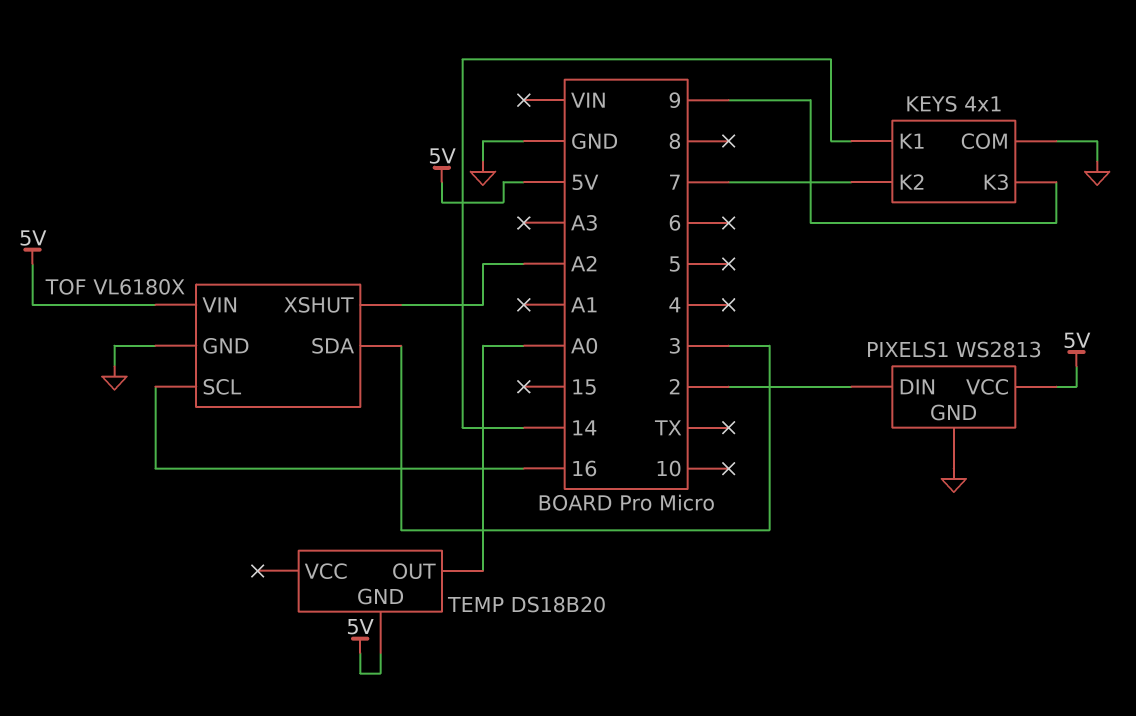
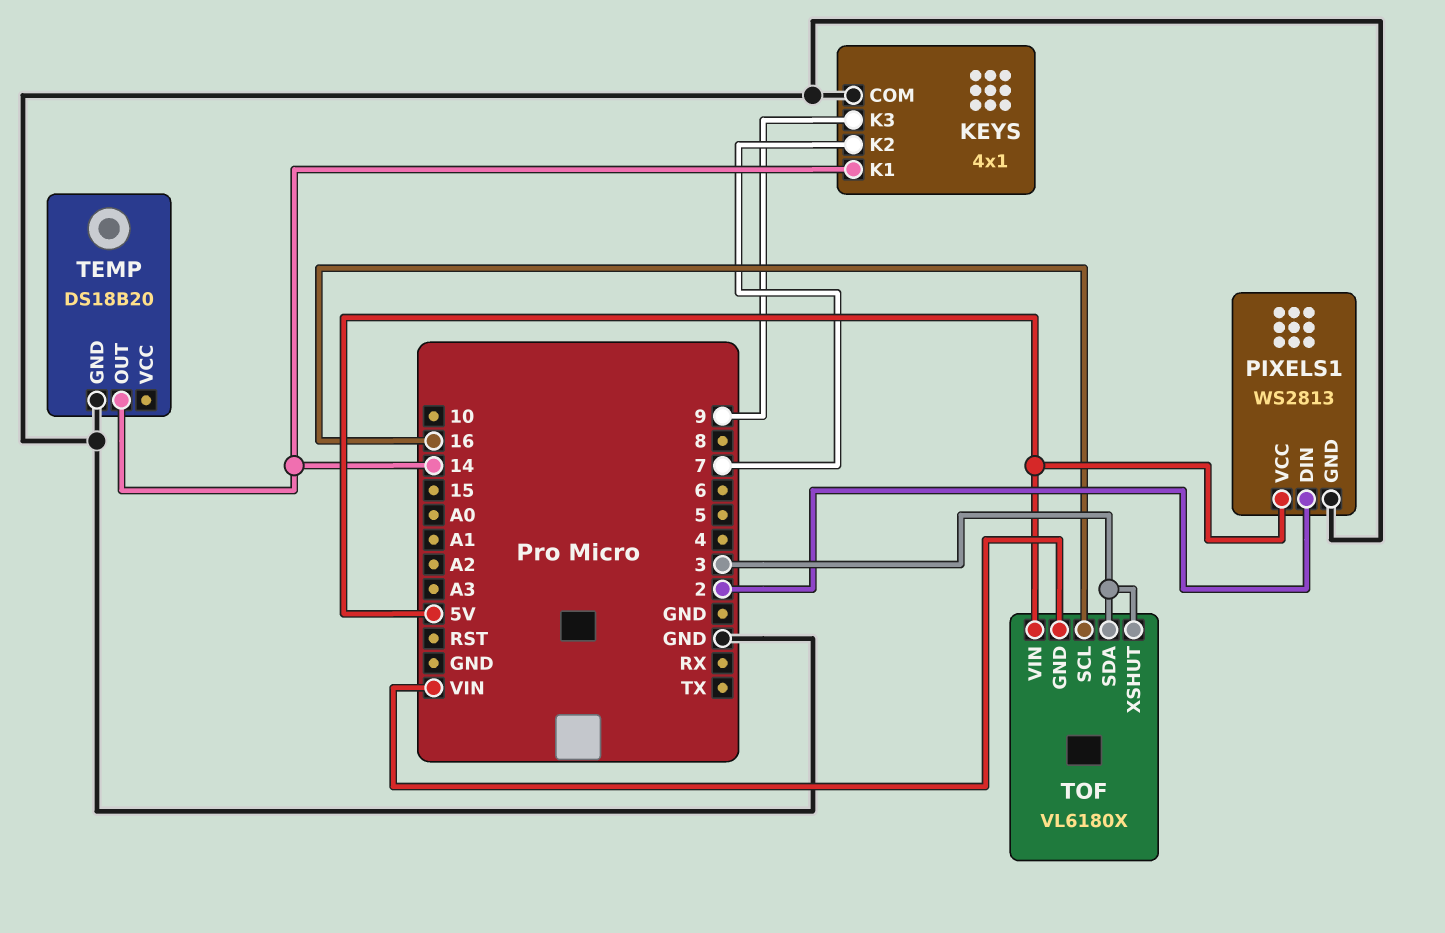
TEMP pin GND: 5V -> GND
TEMP pin OUT: A0 -> 14
TOF pin GND: GND -> VIN
TOF pin XSHUT: A2 -> 3

